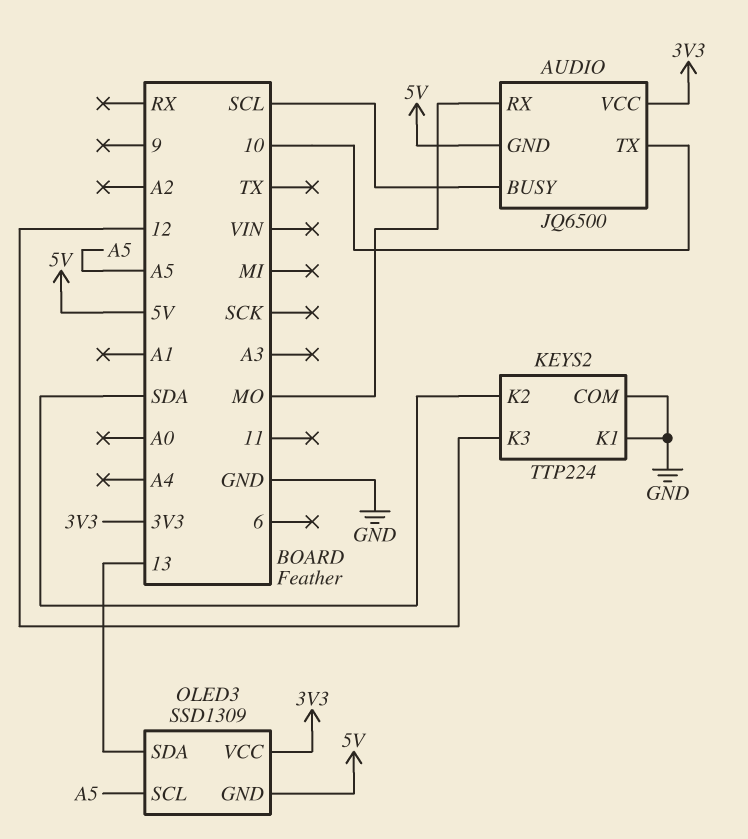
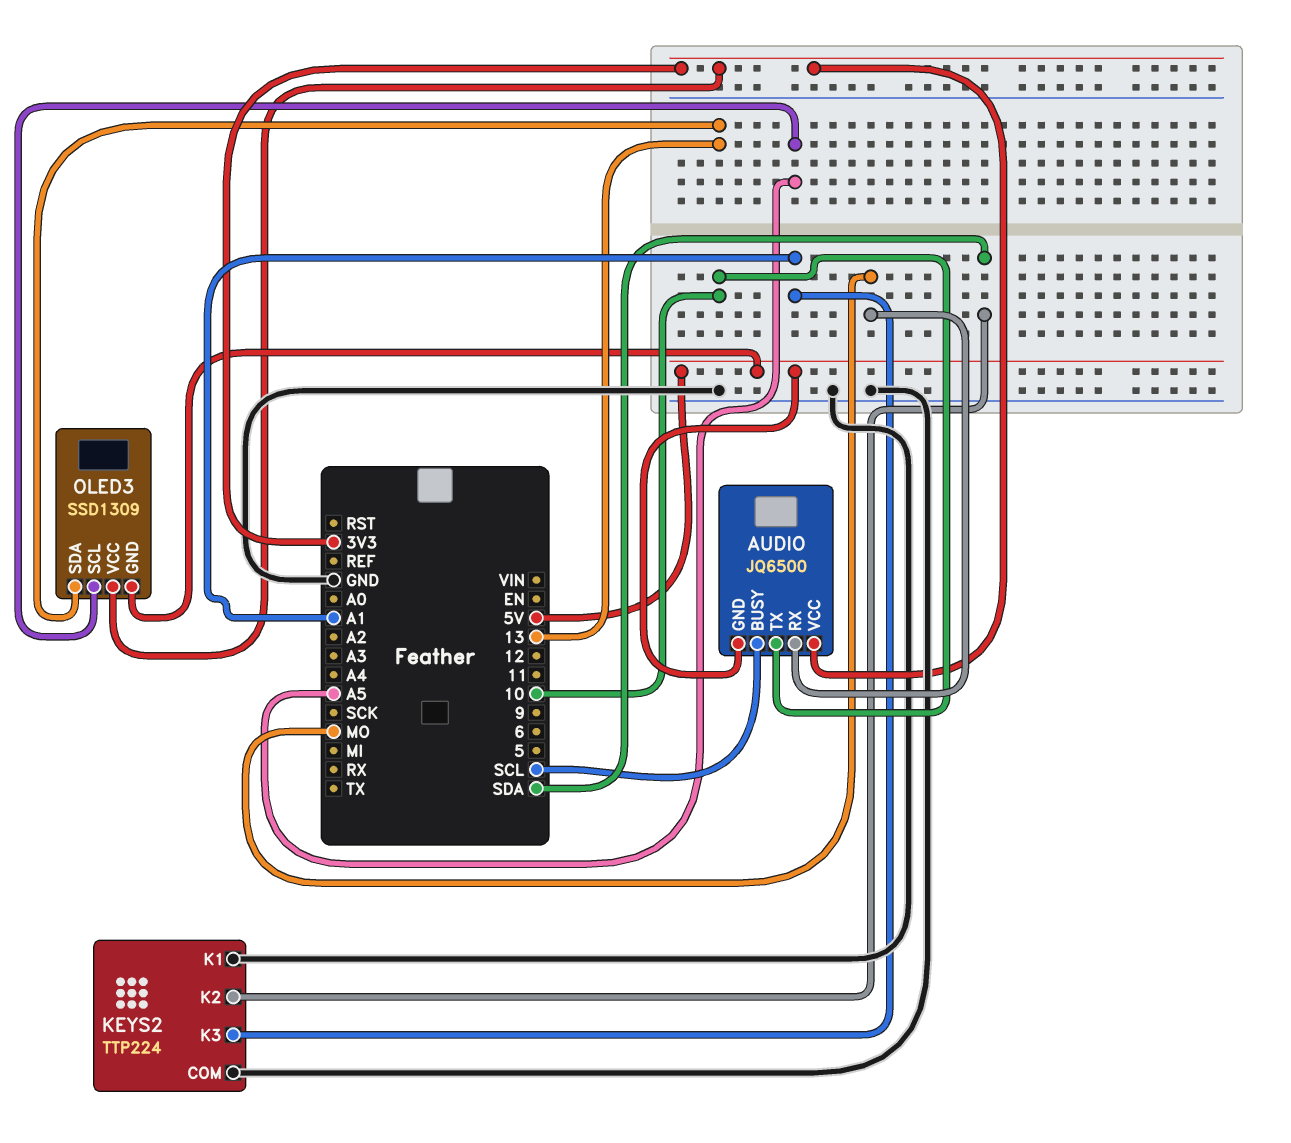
KEYS2 pin K3: 12 -> A1

